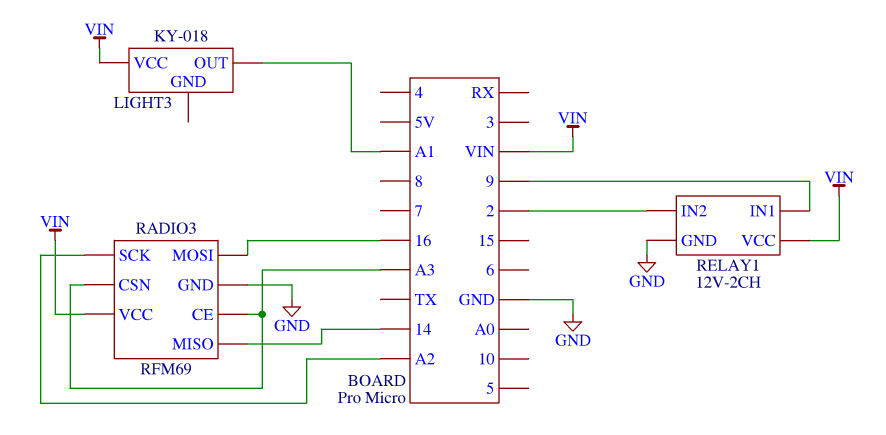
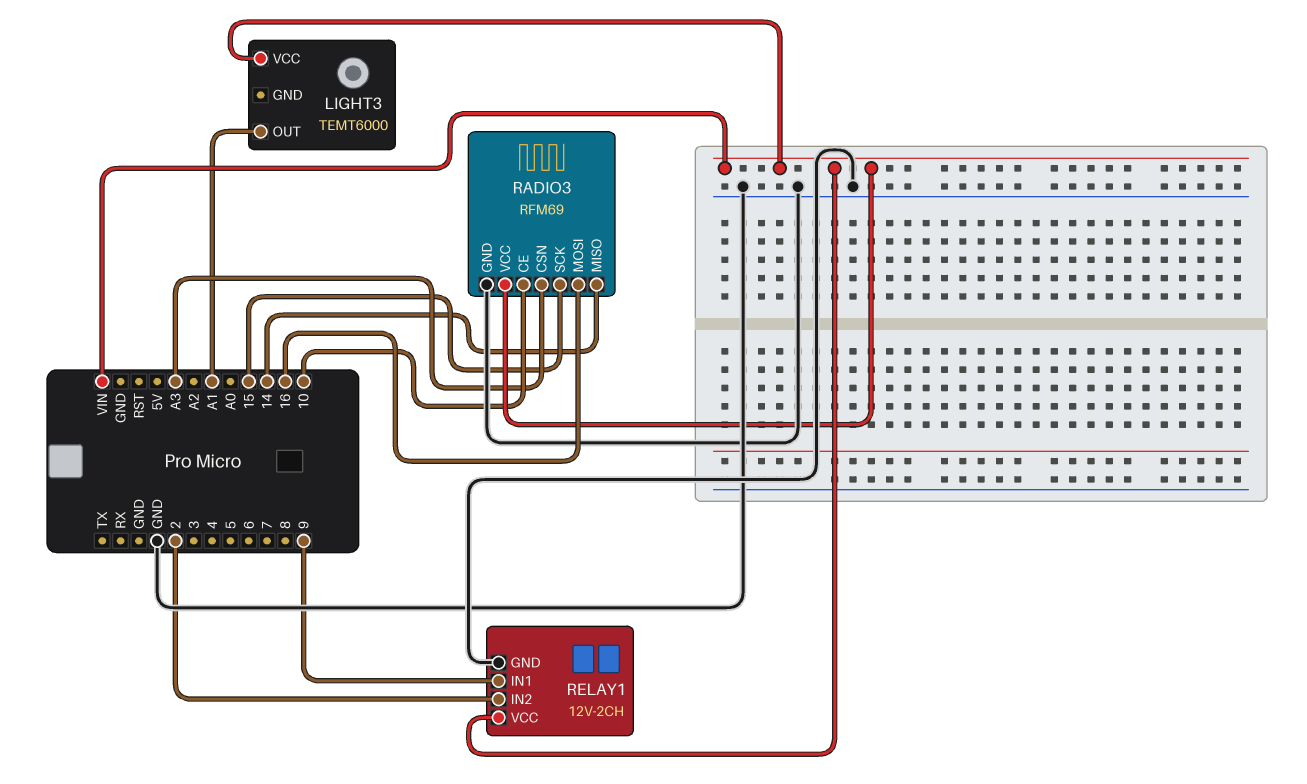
LIGHT3: KY-018 -> TEMT6000
RADIO3 pin CE: A3 -> 10
RADIO3 pin SCK: A2 -> 15

